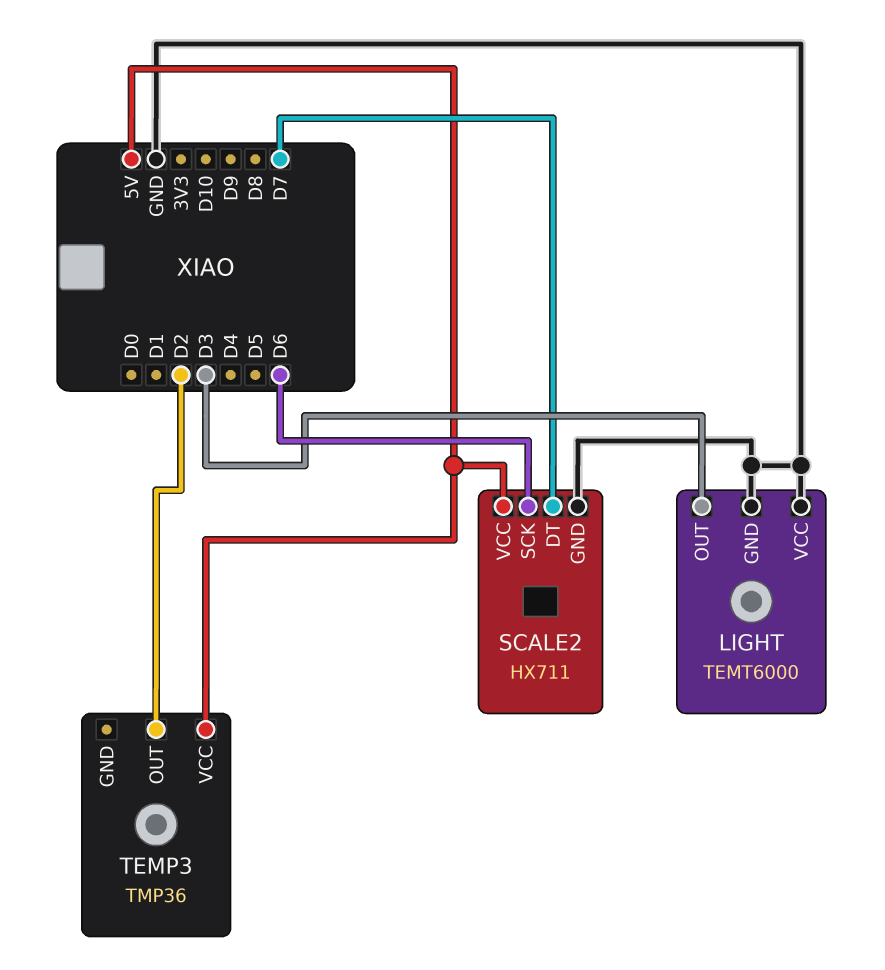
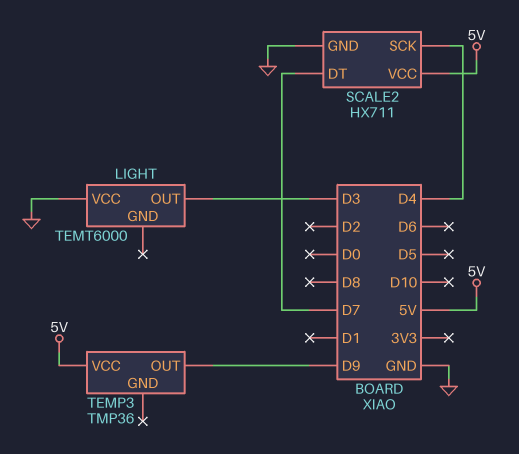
LIGHT pin GND: GND -> none
SCALE2 pin SCK: D6 -> D4
TEMP3 pin OUT: D2 -> D9

